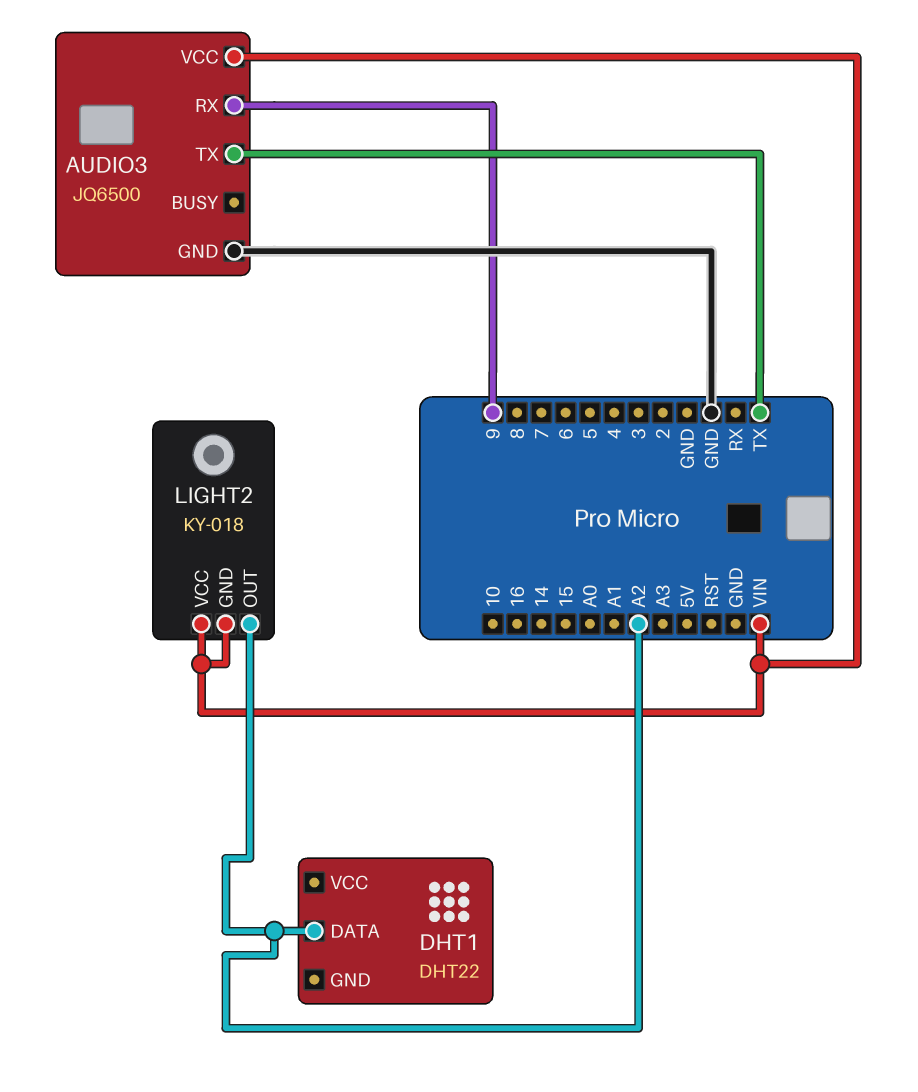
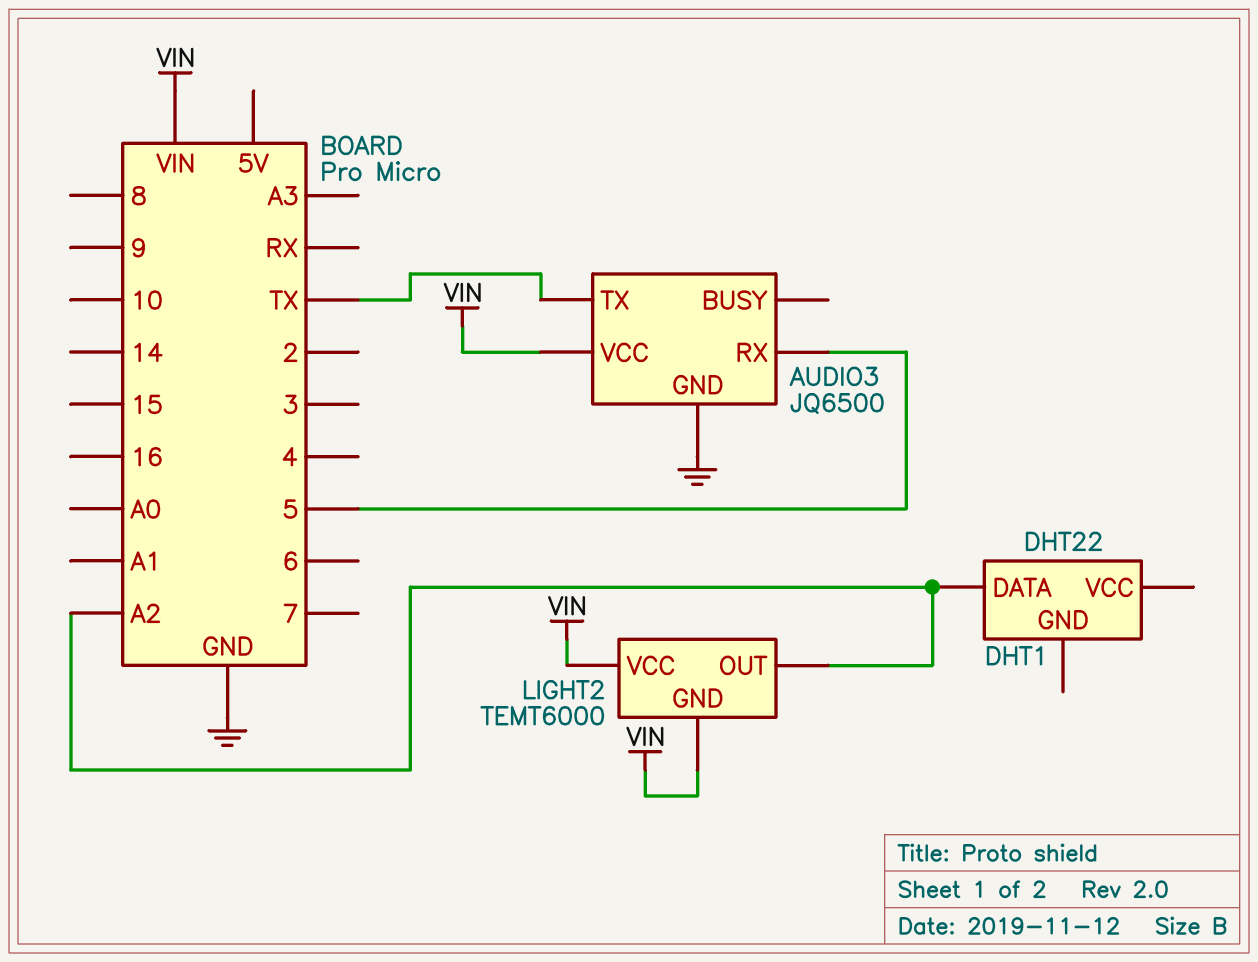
AUDIO3 pin RX: 9 -> 5
LIGHT2: KY-018 -> TEMT6000

